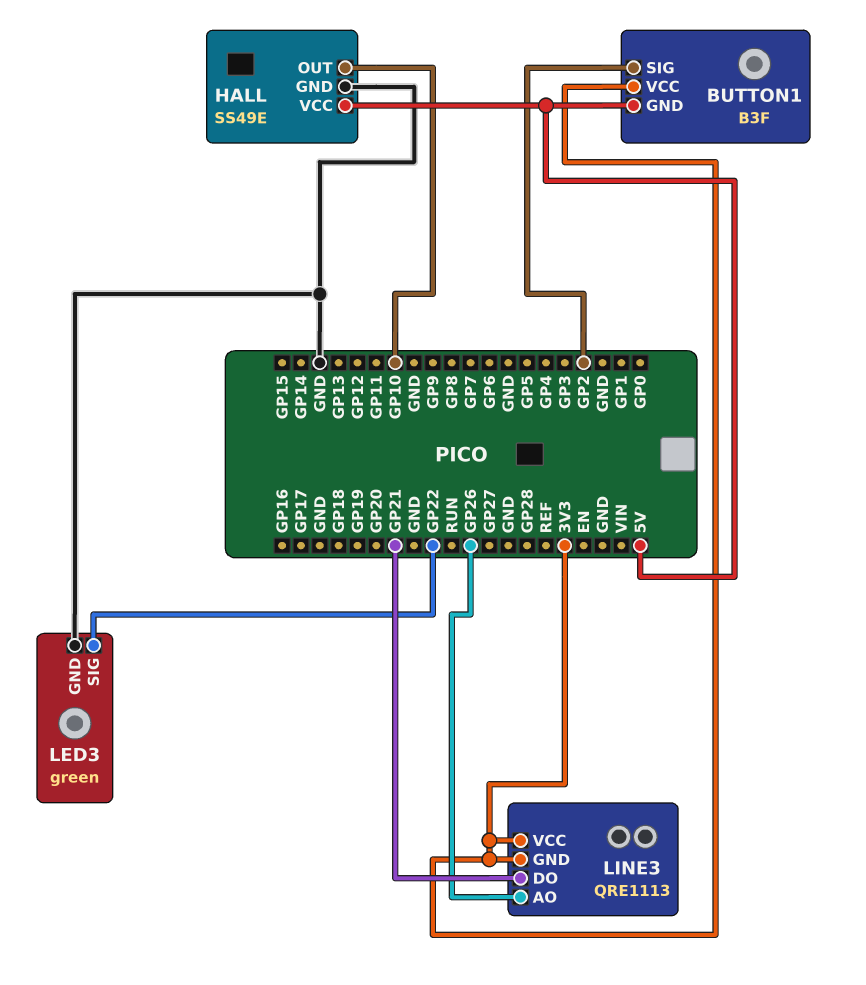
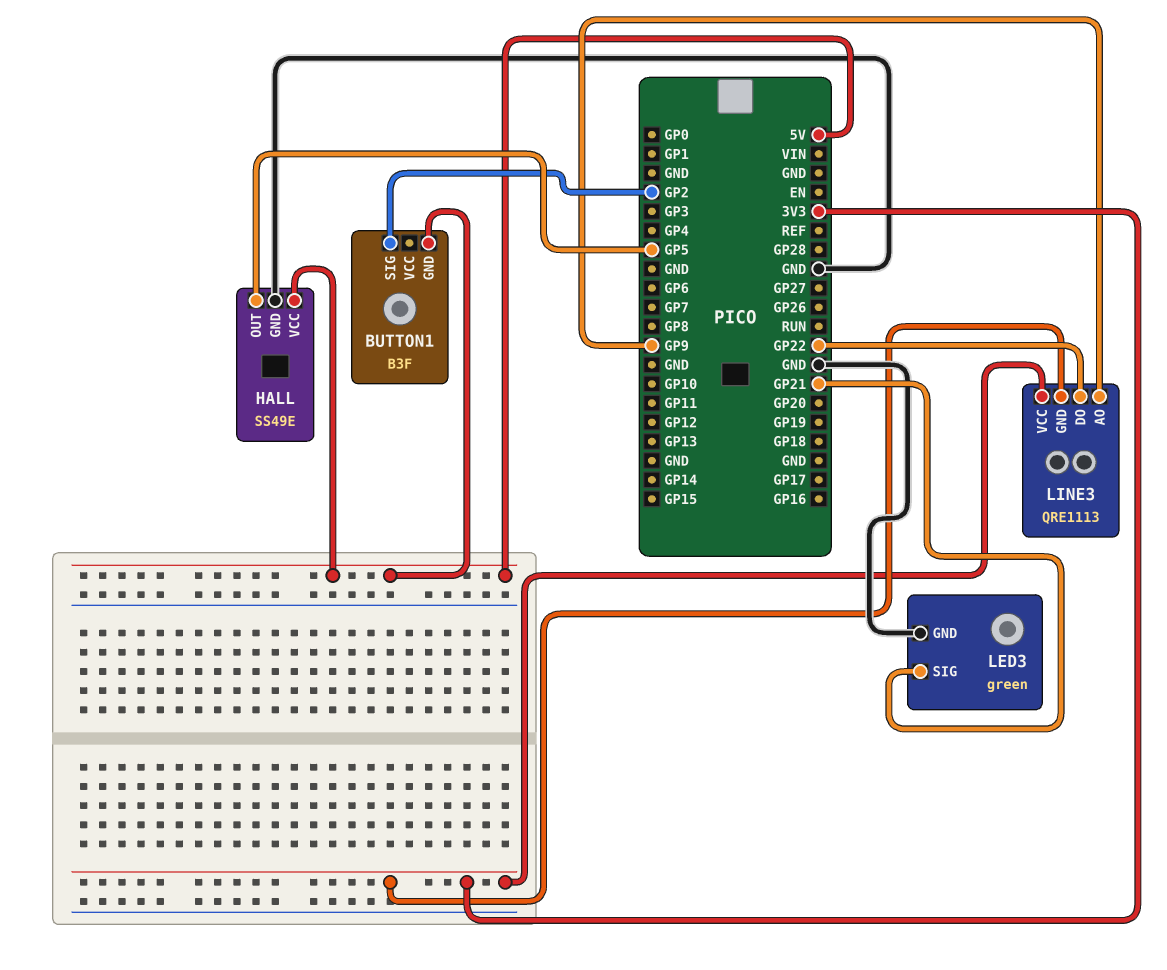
BUTTON1 pin VCC: 3V3 -> none
HALL pin OUT: GP10 -> GP5
LED3 pin SIG: GP22 -> GP21
LINE3 pin AO: GP26 -> GP9
LINE3 pin DO: GP21 -> GP22

